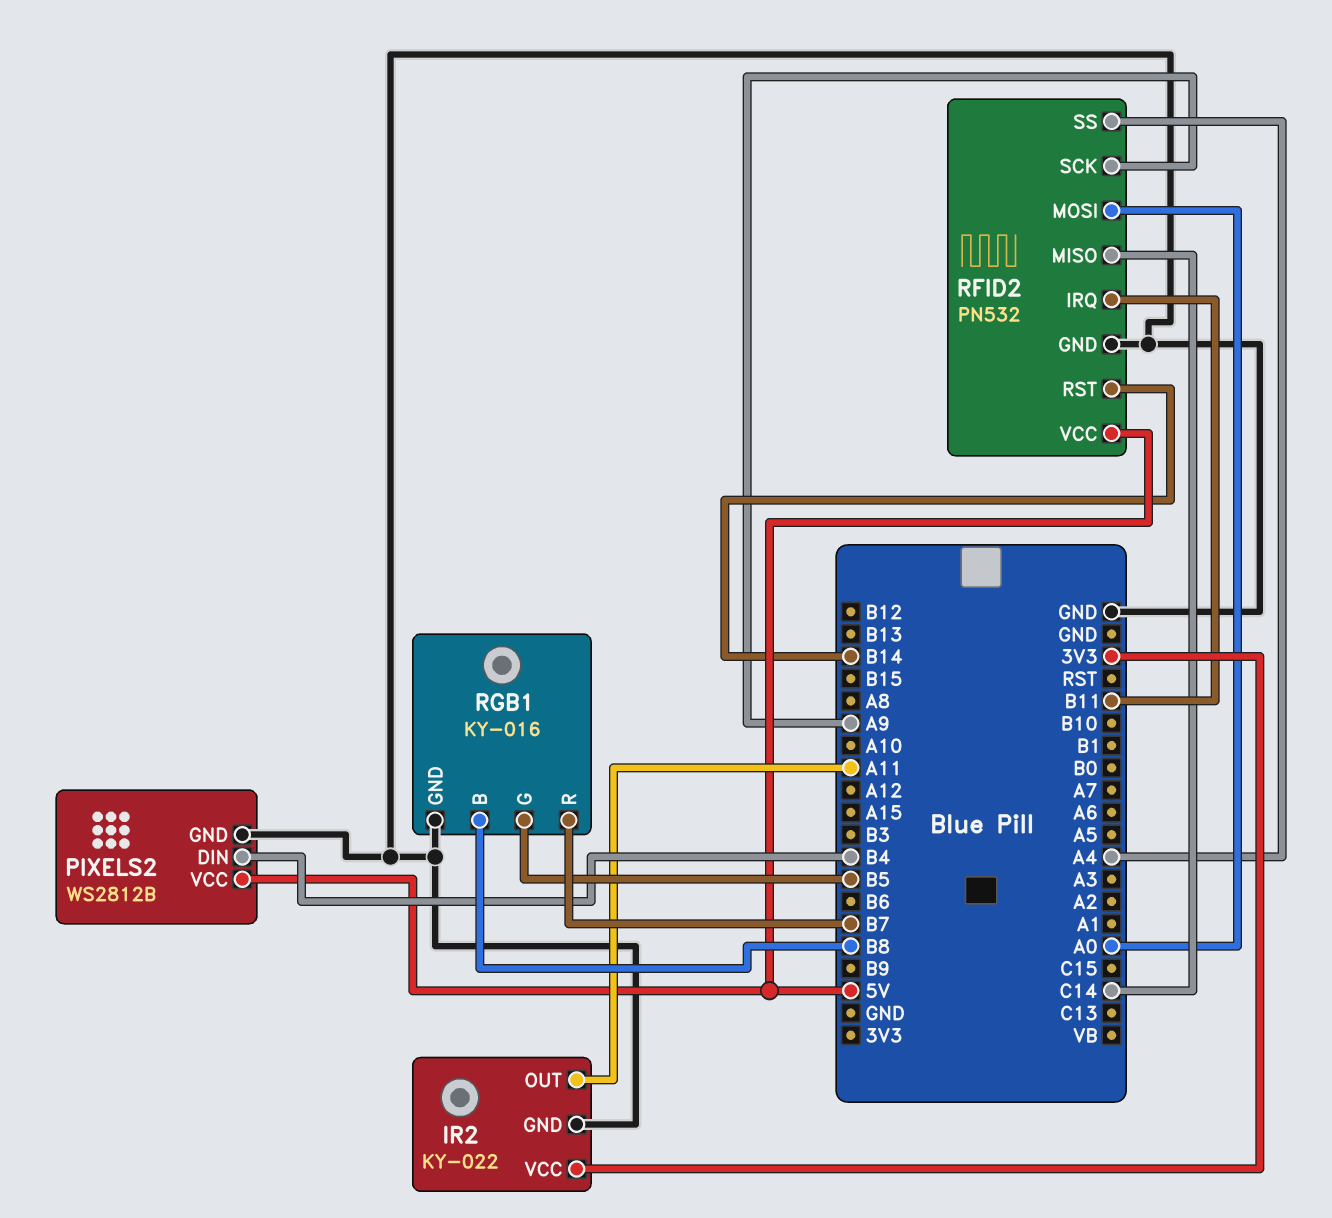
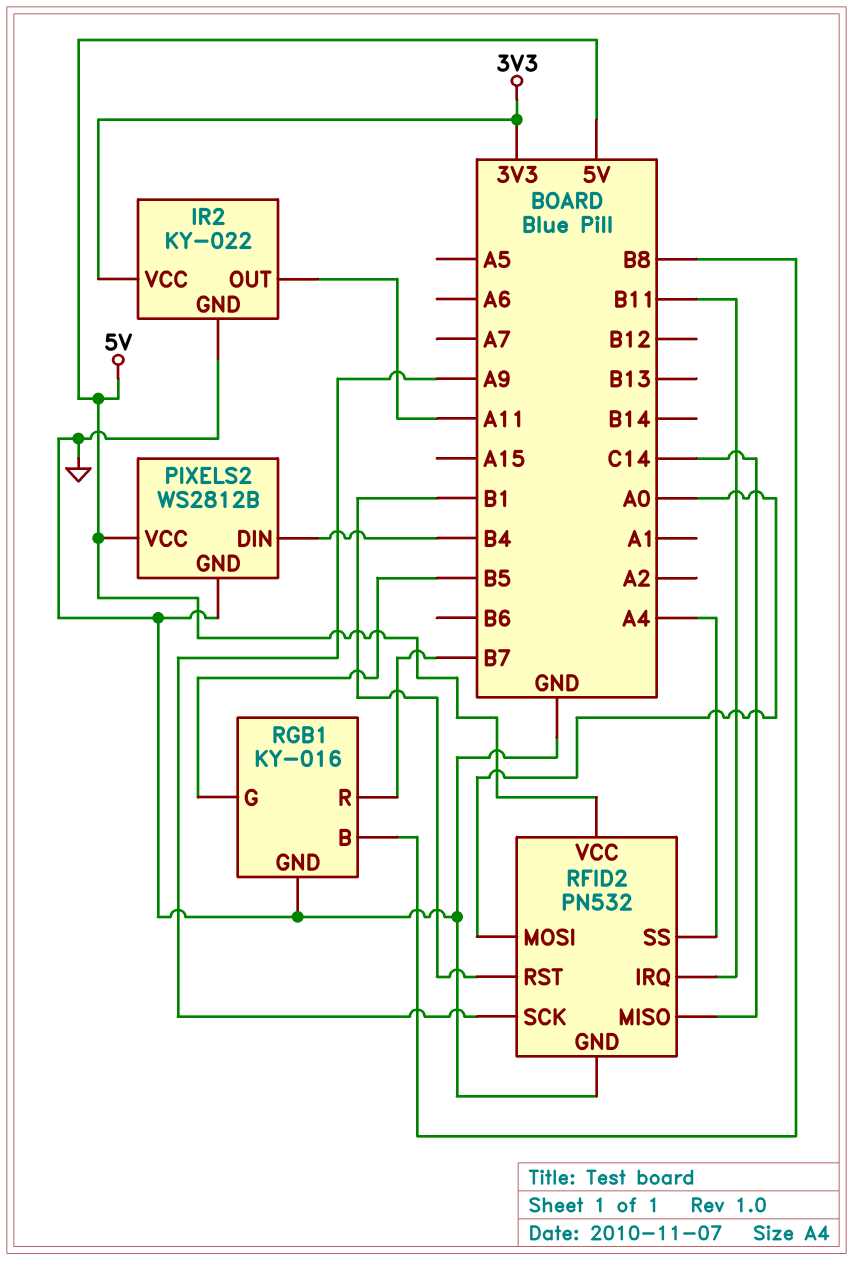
RFID2 pin RST: B14 -> B1

